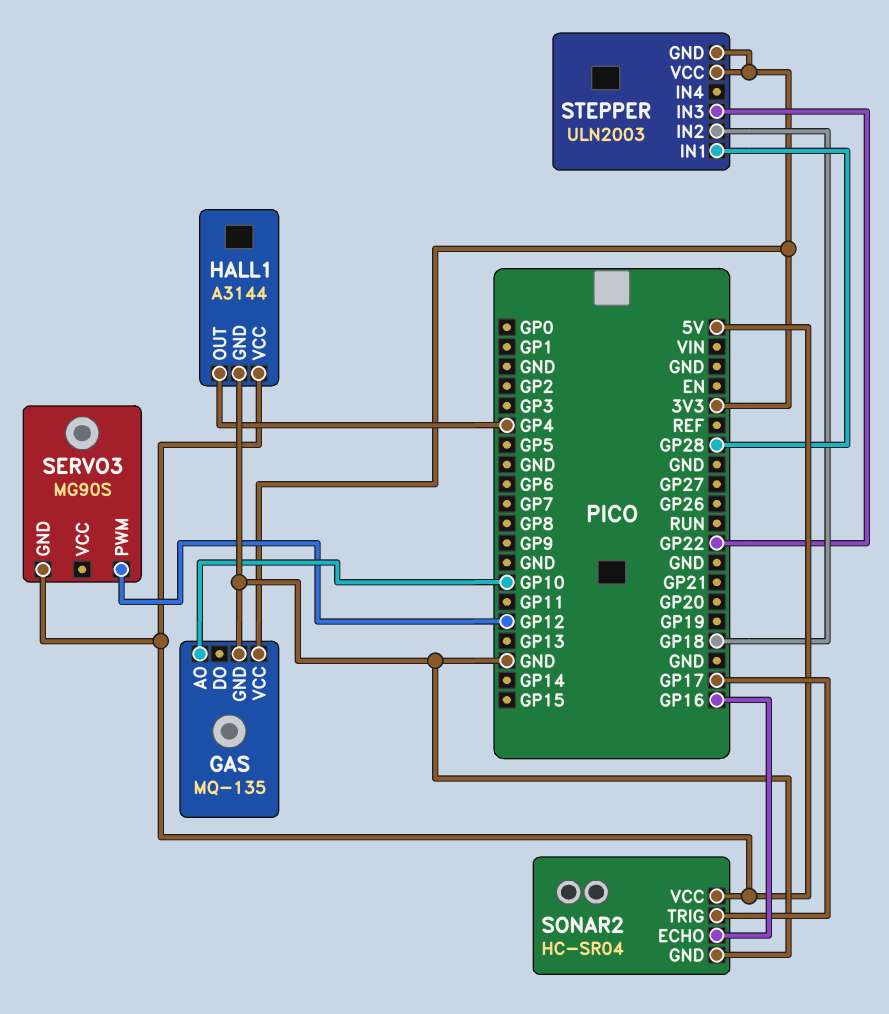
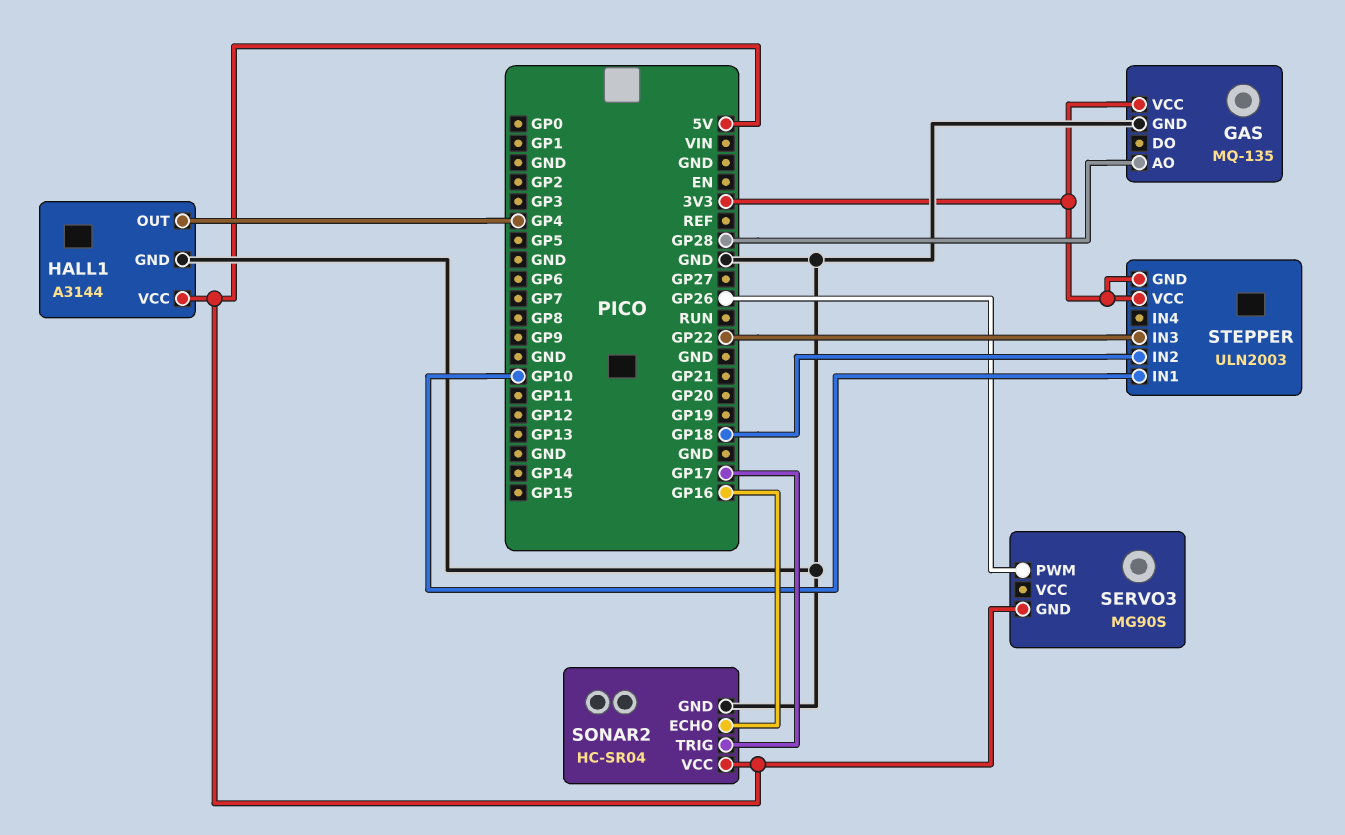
GAS pin AO: GP10 -> GP28
SERVO3 pin PWM: GP12 -> GP26
STEPPER pin IN1: GP28 -> GP10

